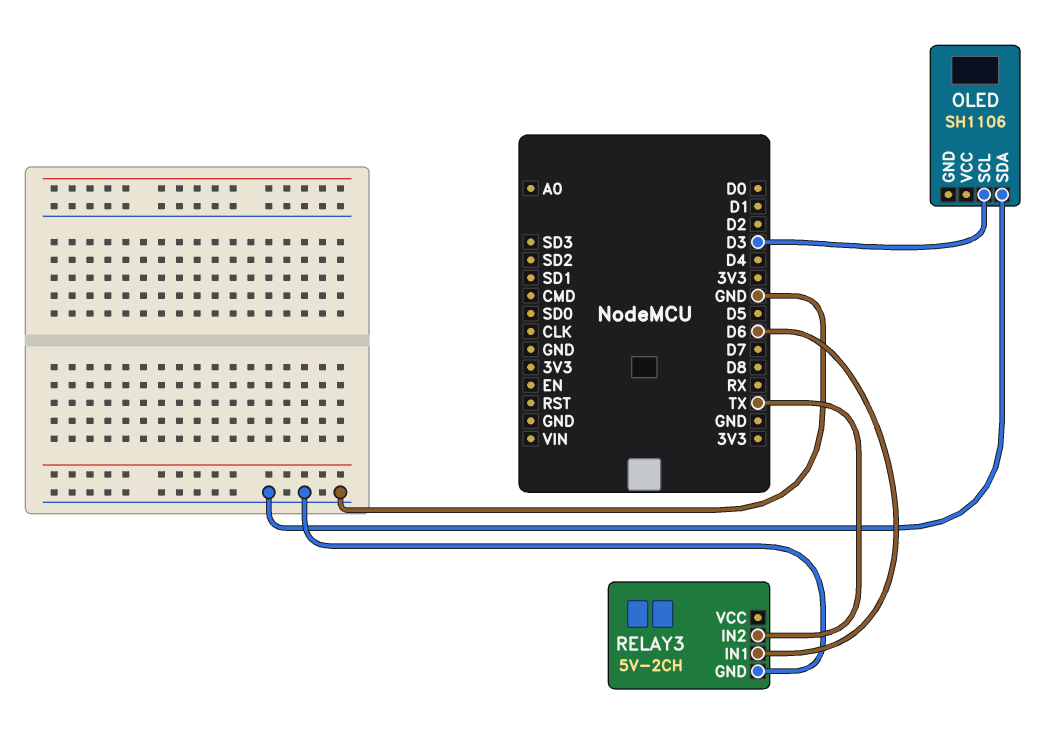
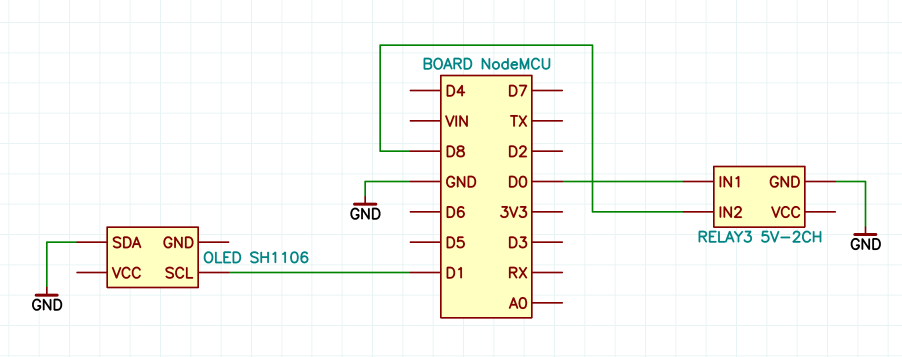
OLED pin SCL: D3 -> D1
RELAY3 pin IN1: D6 -> D0
RELAY3 pin IN2: TX -> D8

